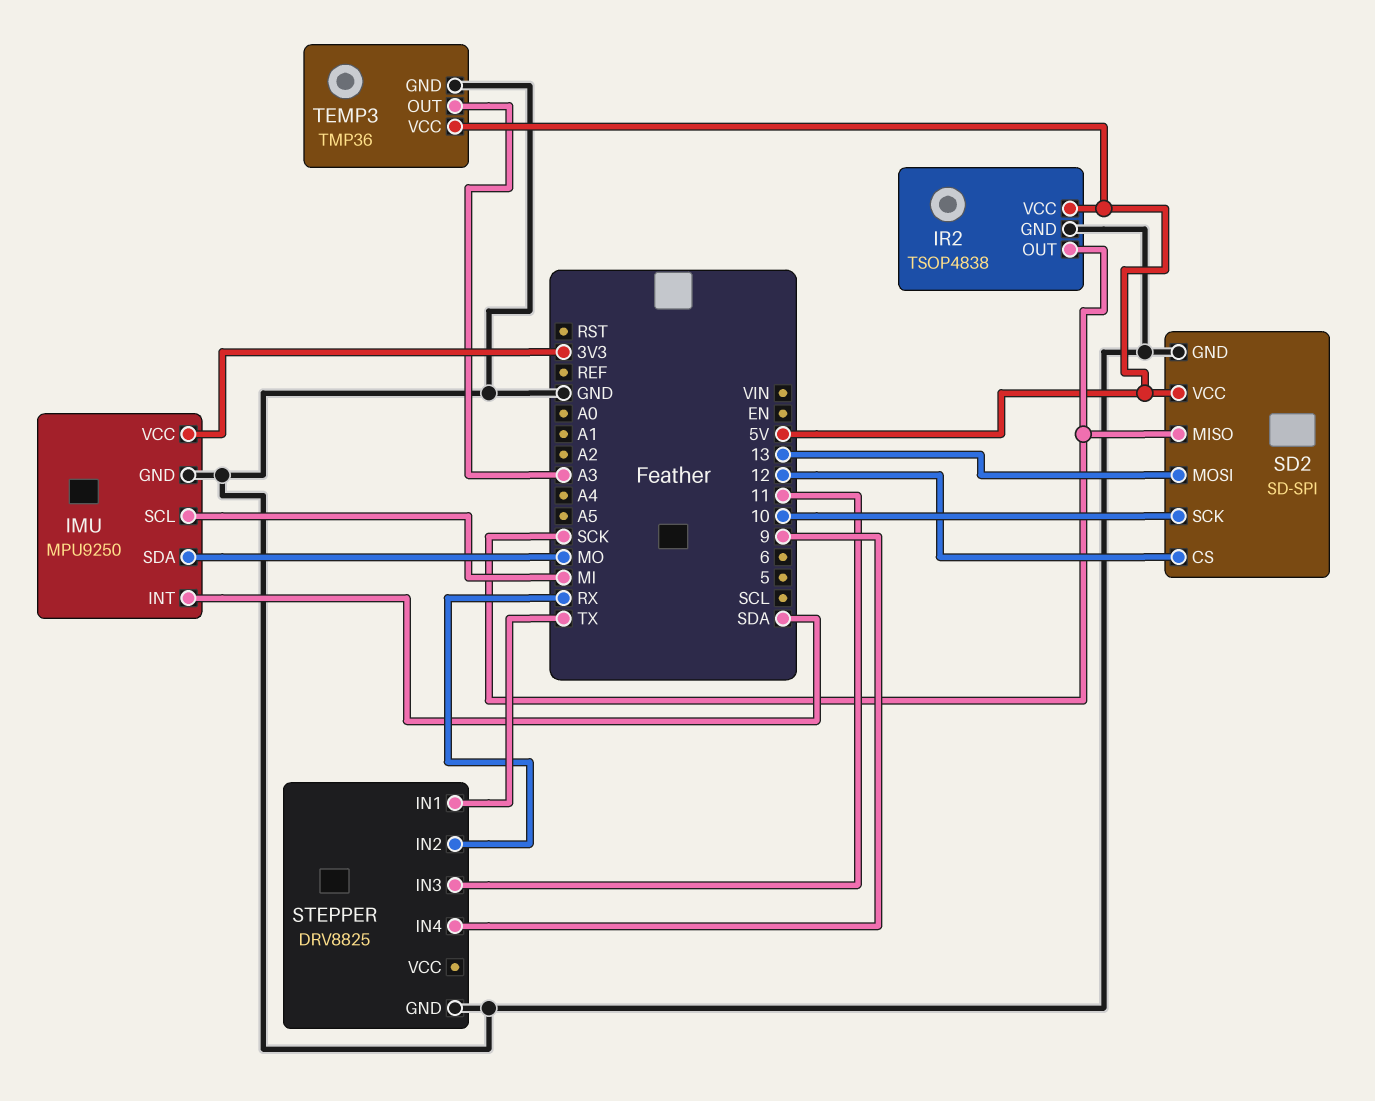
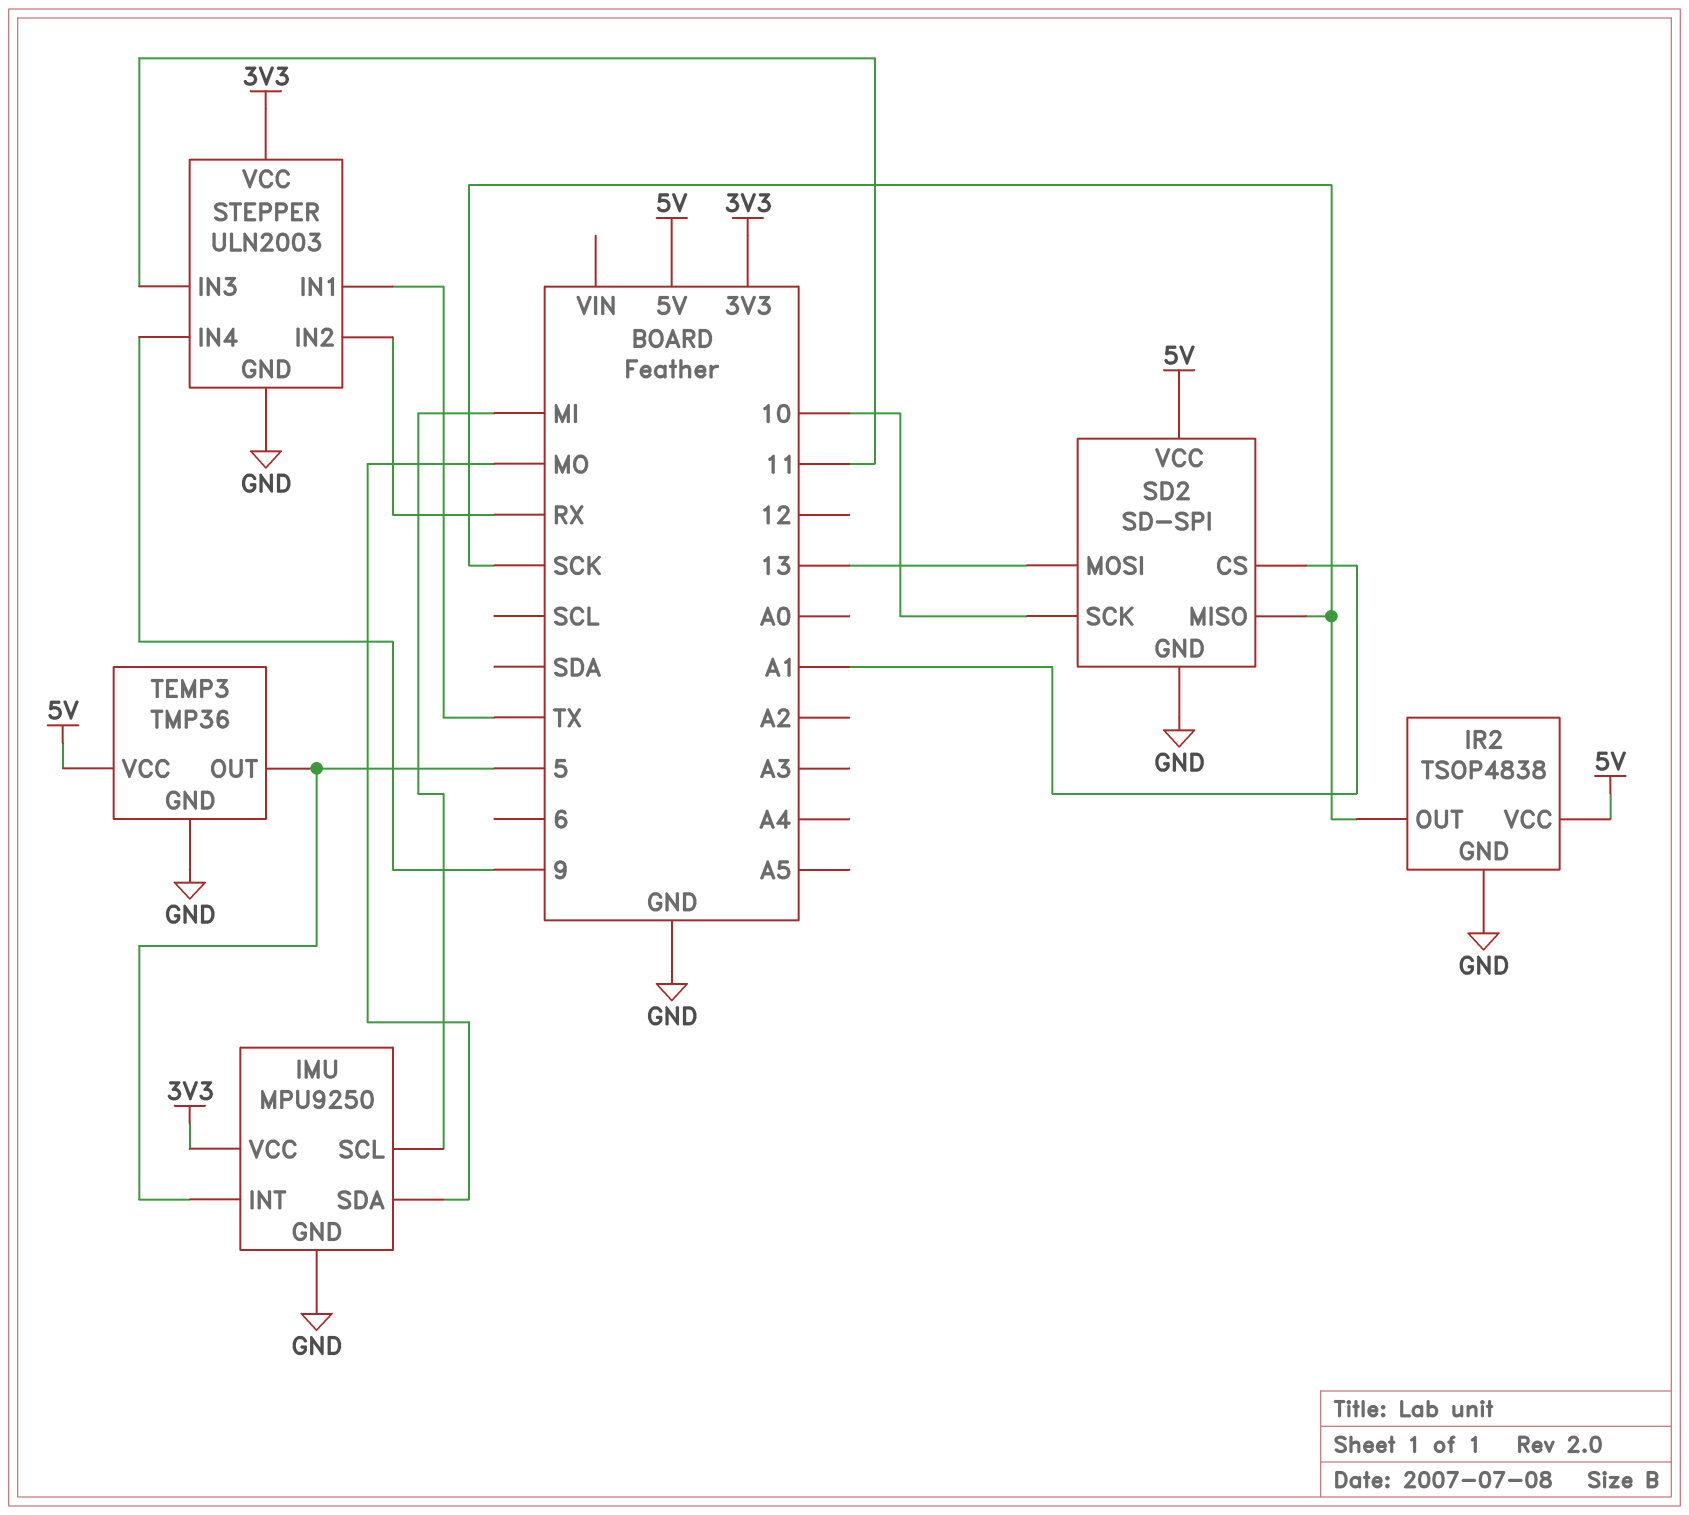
IMU pin INT: SDA -> 5
SD2 pin CS: 12 -> A1
STEPPER: DRV8825 -> ULN2003
STEPPER pin VCC: none -> 3V3
TEMP3 pin OUT: A3 -> 5

